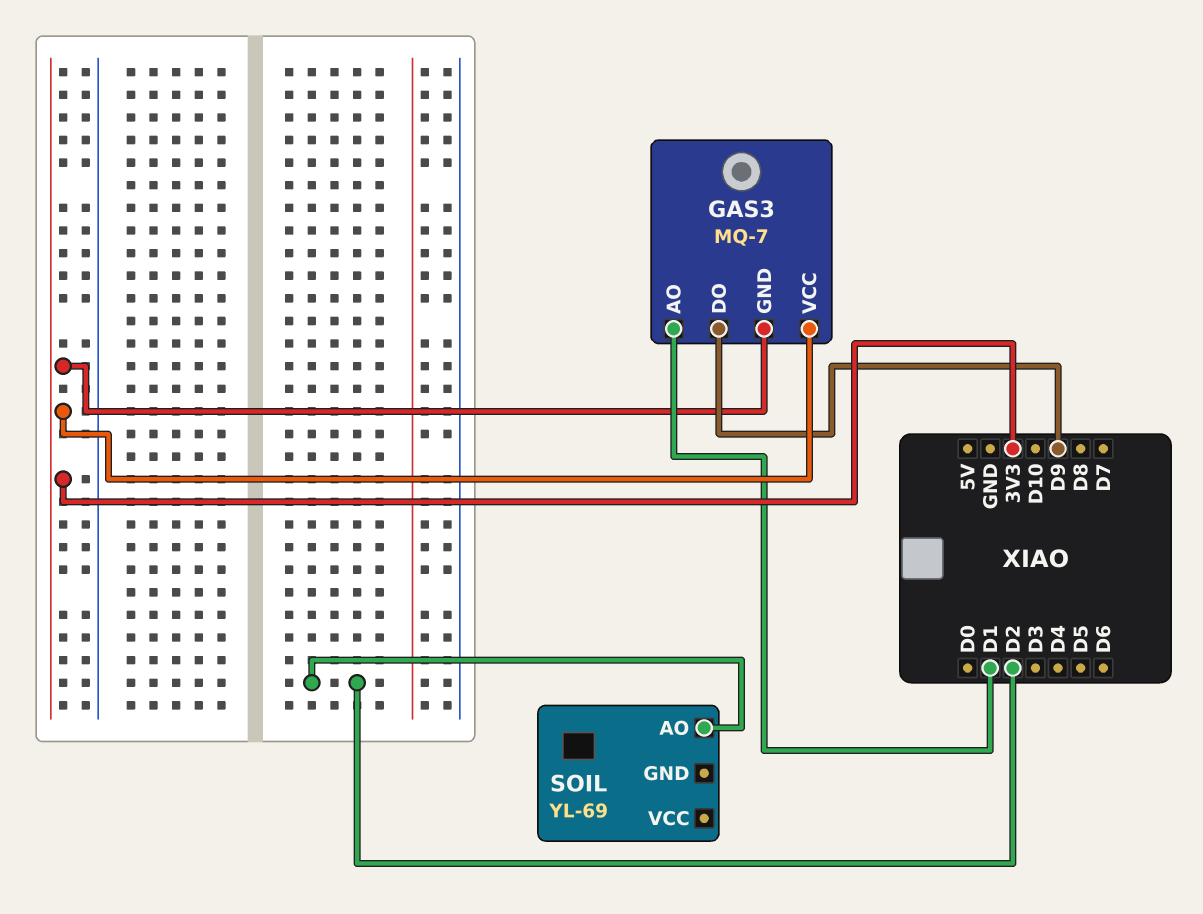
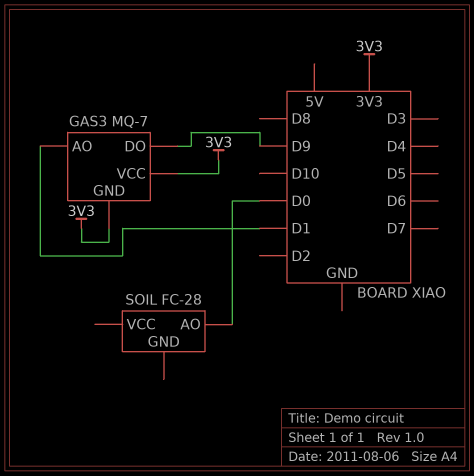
SOIL: YL-69 -> FC-28
SOIL pin AO: D2 -> D0

